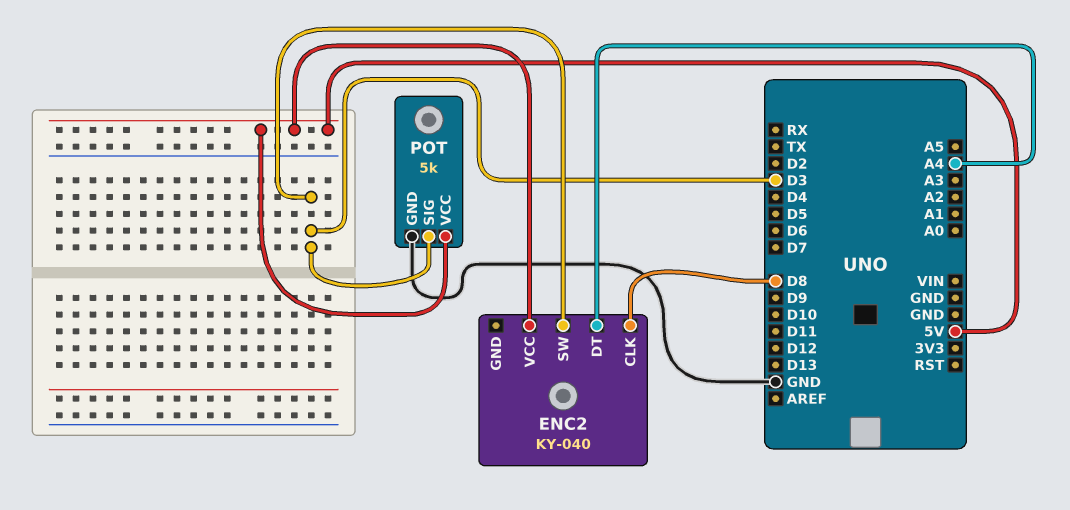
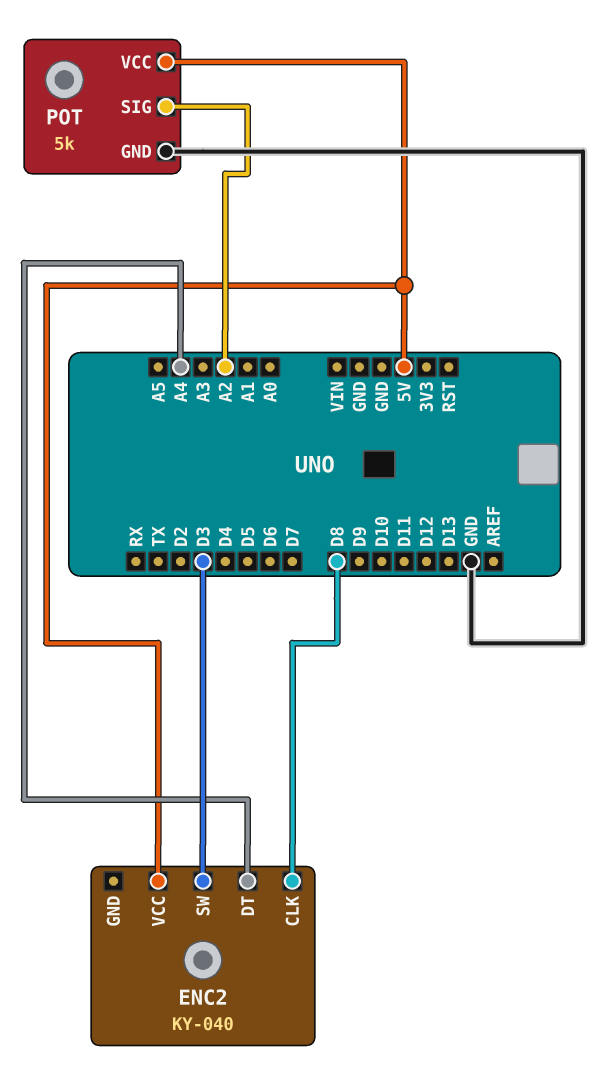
POT pin SIG: D3 -> A2

